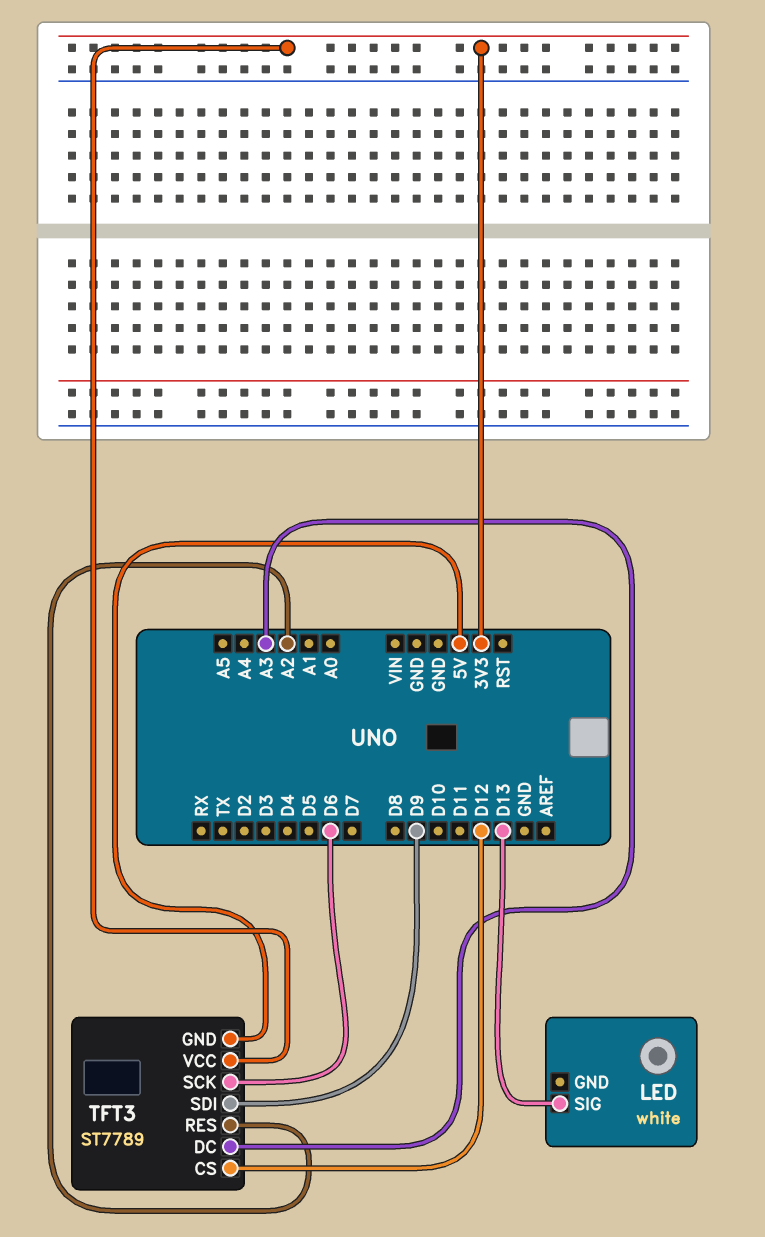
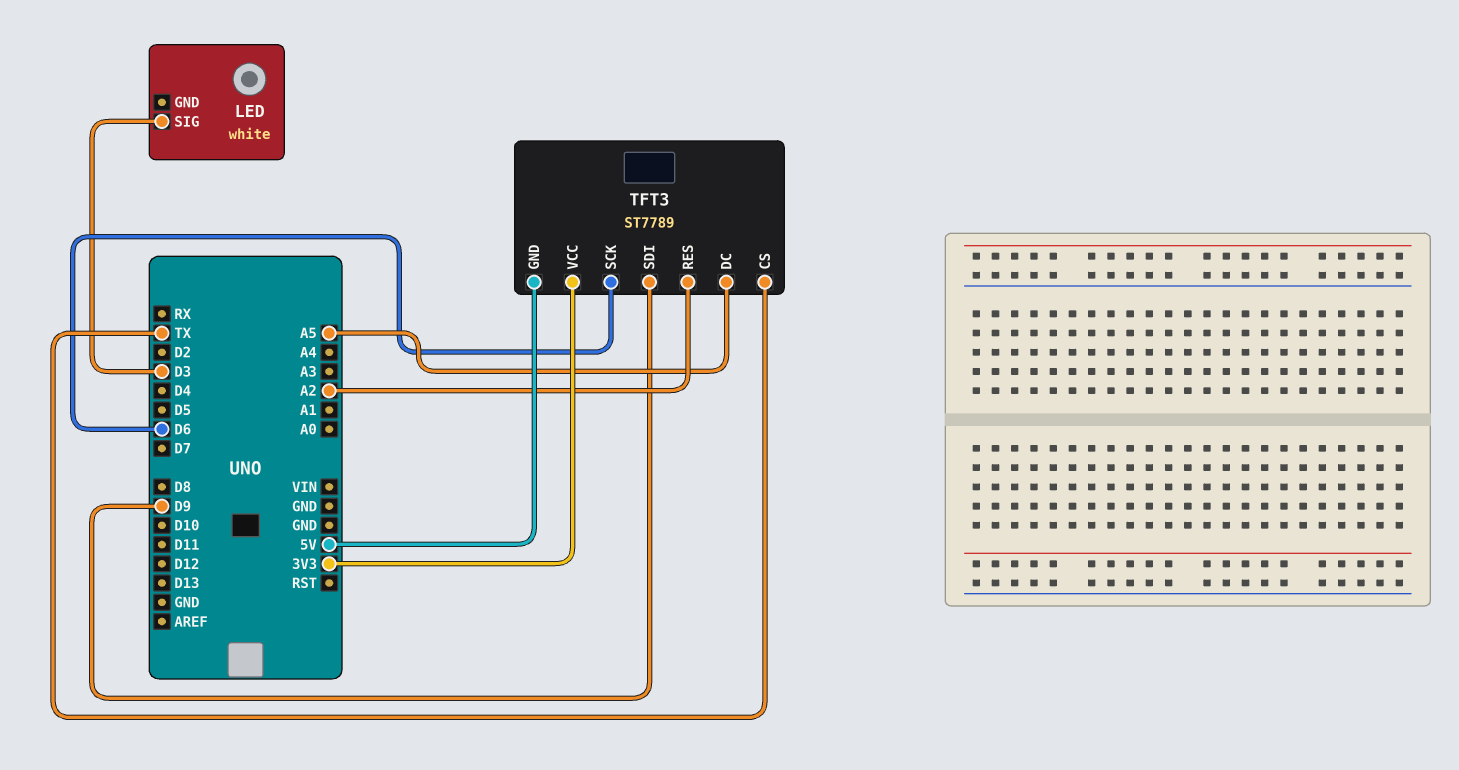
LED pin SIG: D13 -> D3
TFT3 pin CS: D12 -> TX
TFT3 pin DC: A3 -> A5

